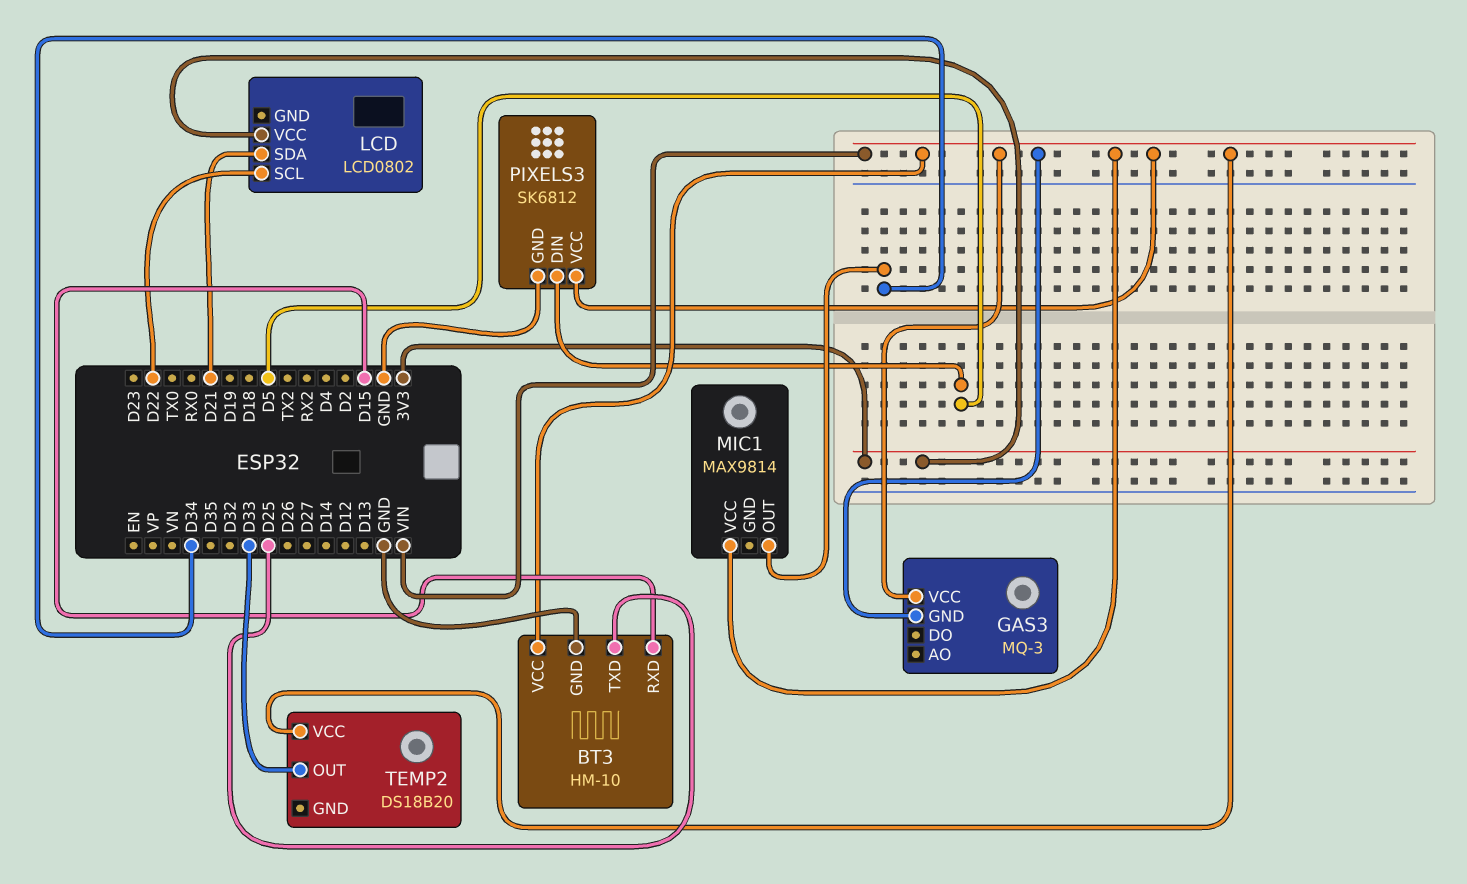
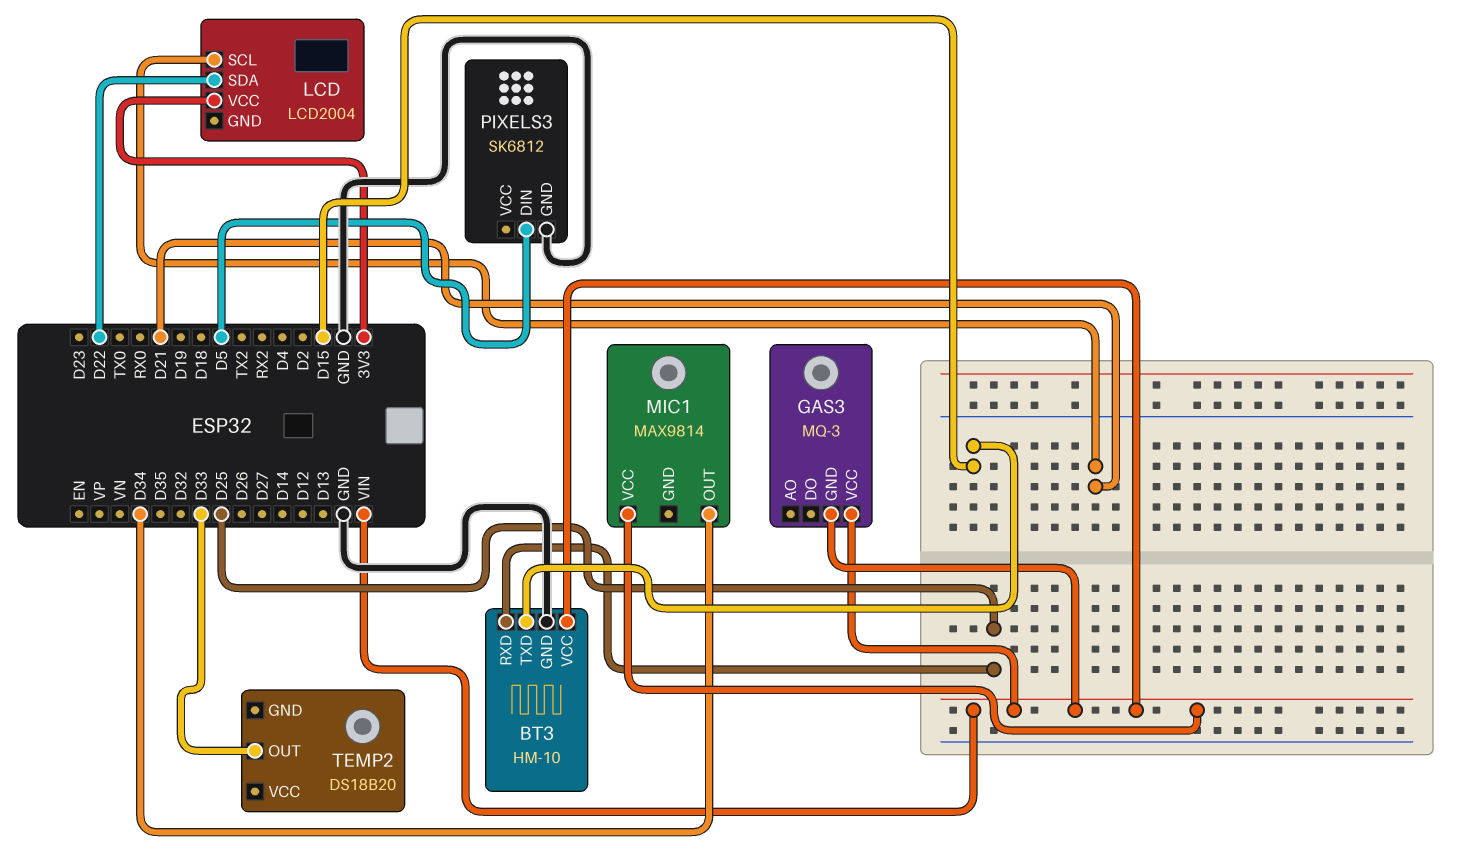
BT3 pin RXD: D15 -> D25
BT3 pin TXD: D25 -> D15
LCD: LCD0802 -> LCD2004
LCD pin SCL: D22 -> D21
LCD pin SDA: D21 -> D22
PIXELS3 pin VCC: VIN -> none
TEMP2 pin VCC: VIN -> none

